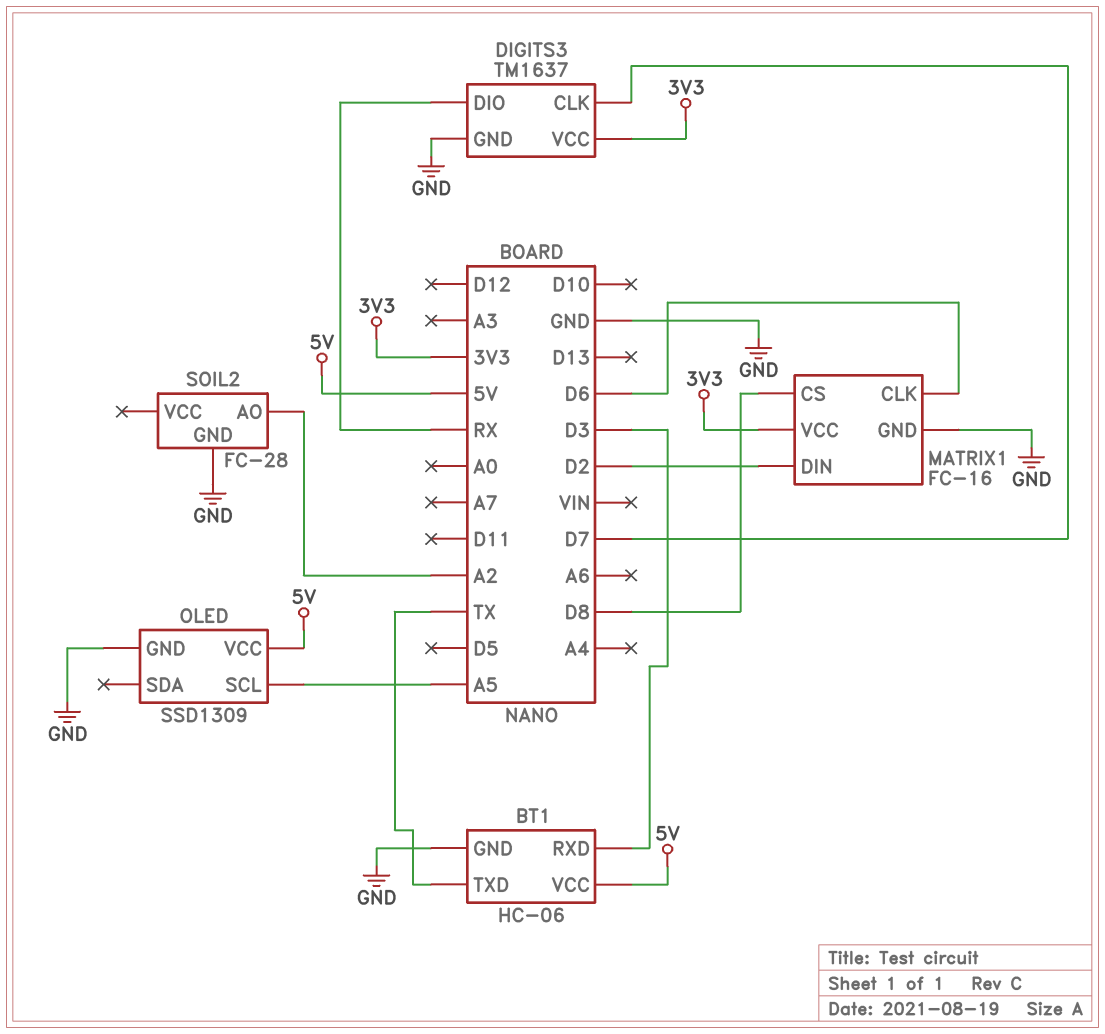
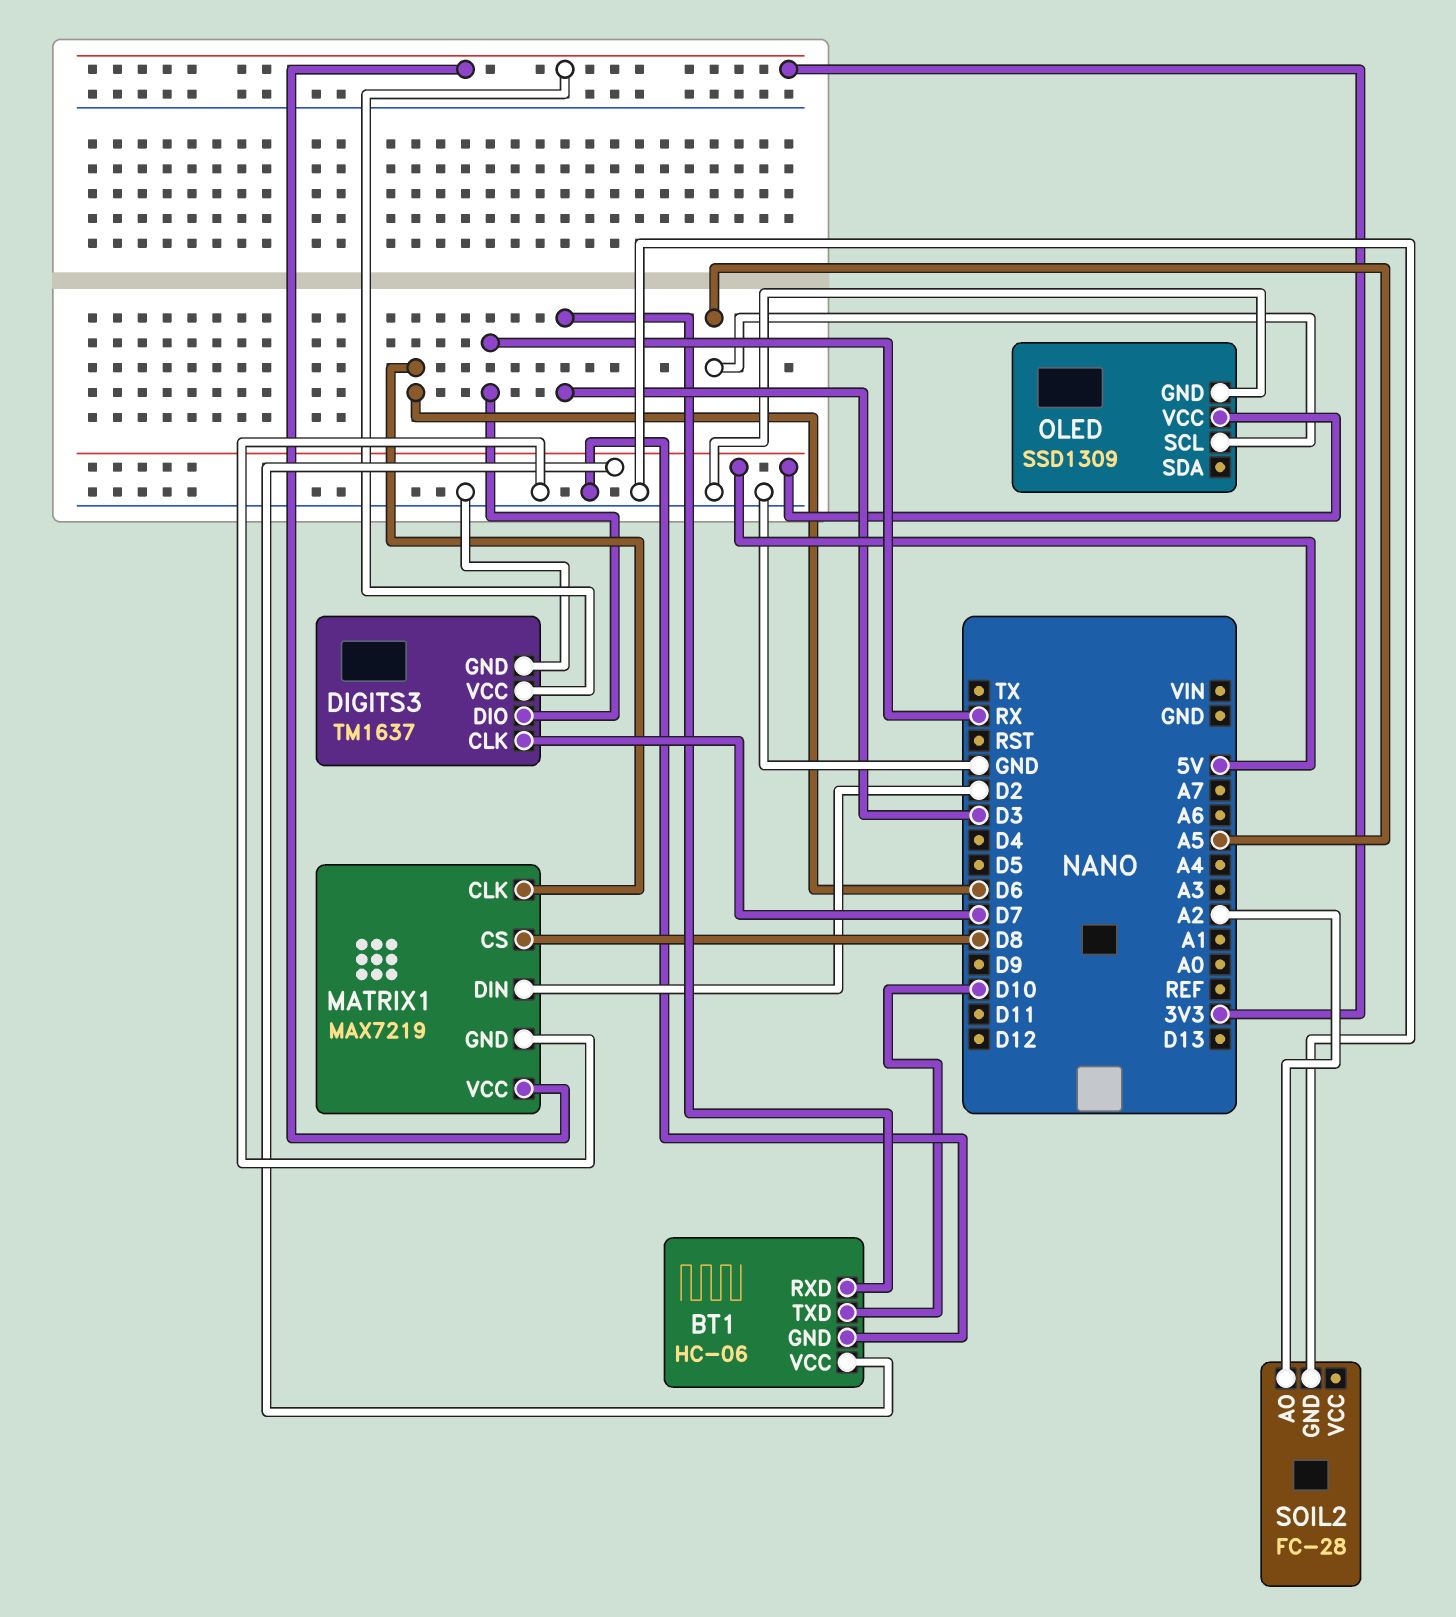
BT1 pin TXD: TX -> D10
MATRIX1: FC-16 -> MAX7219

